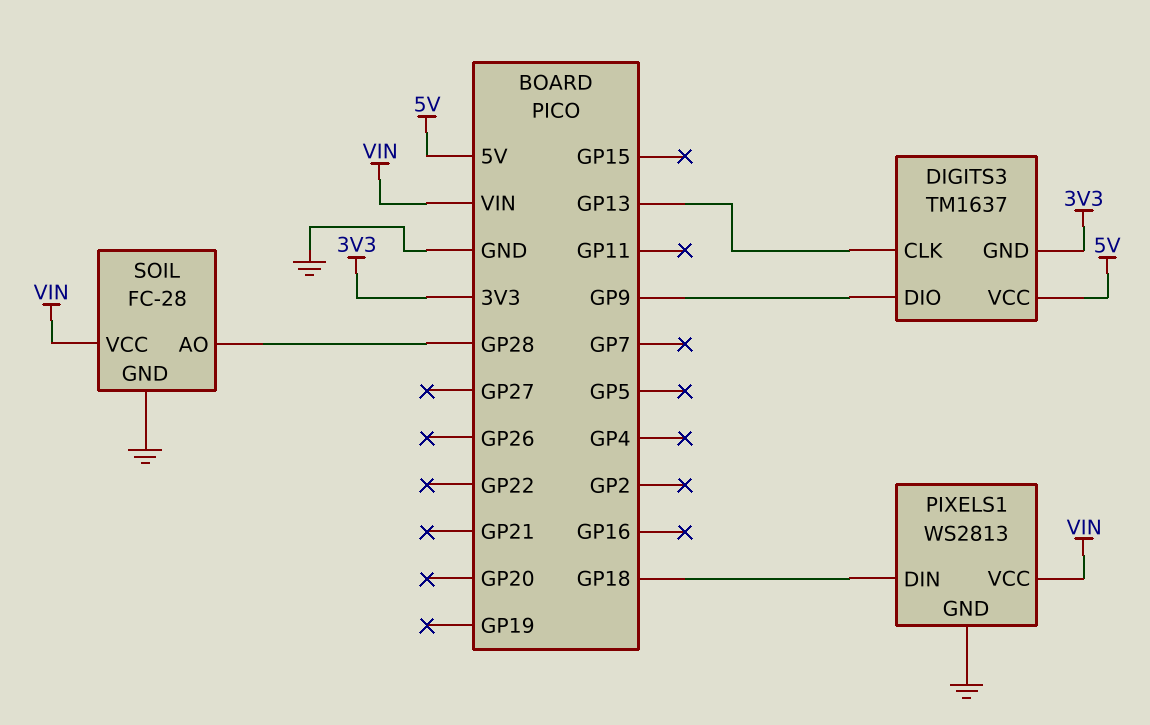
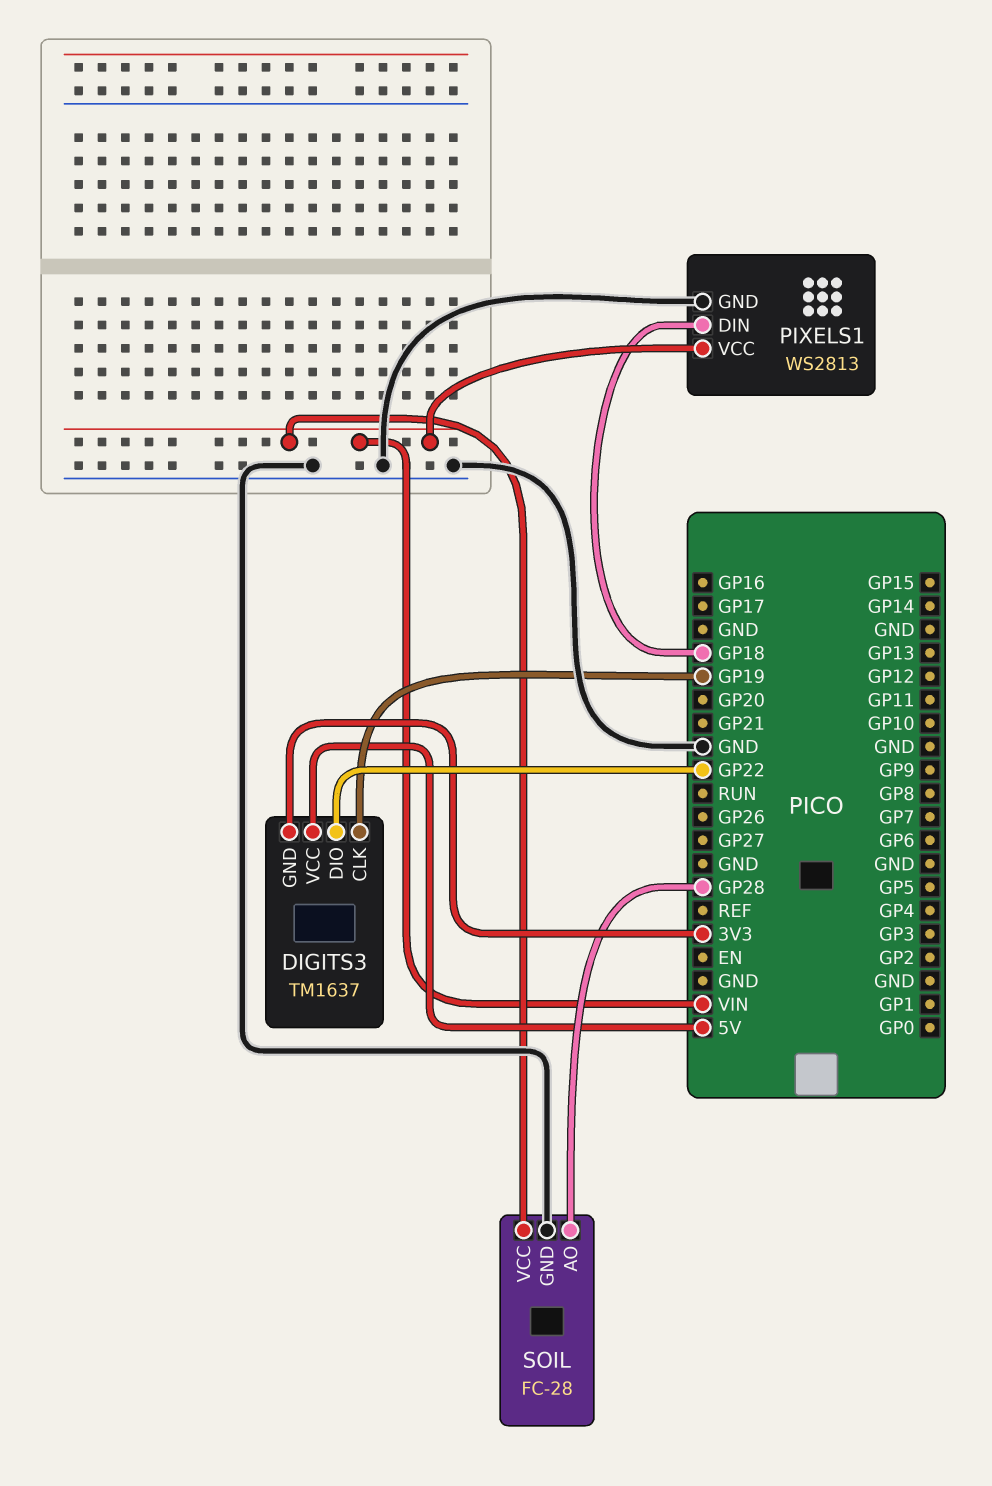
DIGITS3 pin CLK: GP13 -> GP19
DIGITS3 pin DIO: GP9 -> GP22

